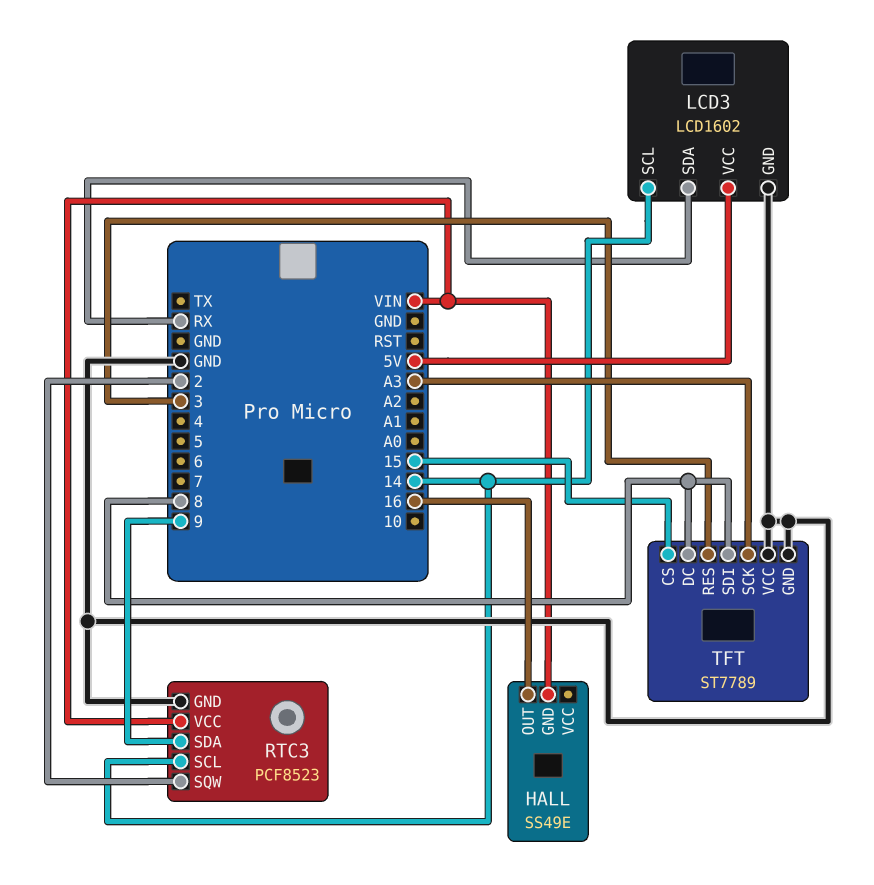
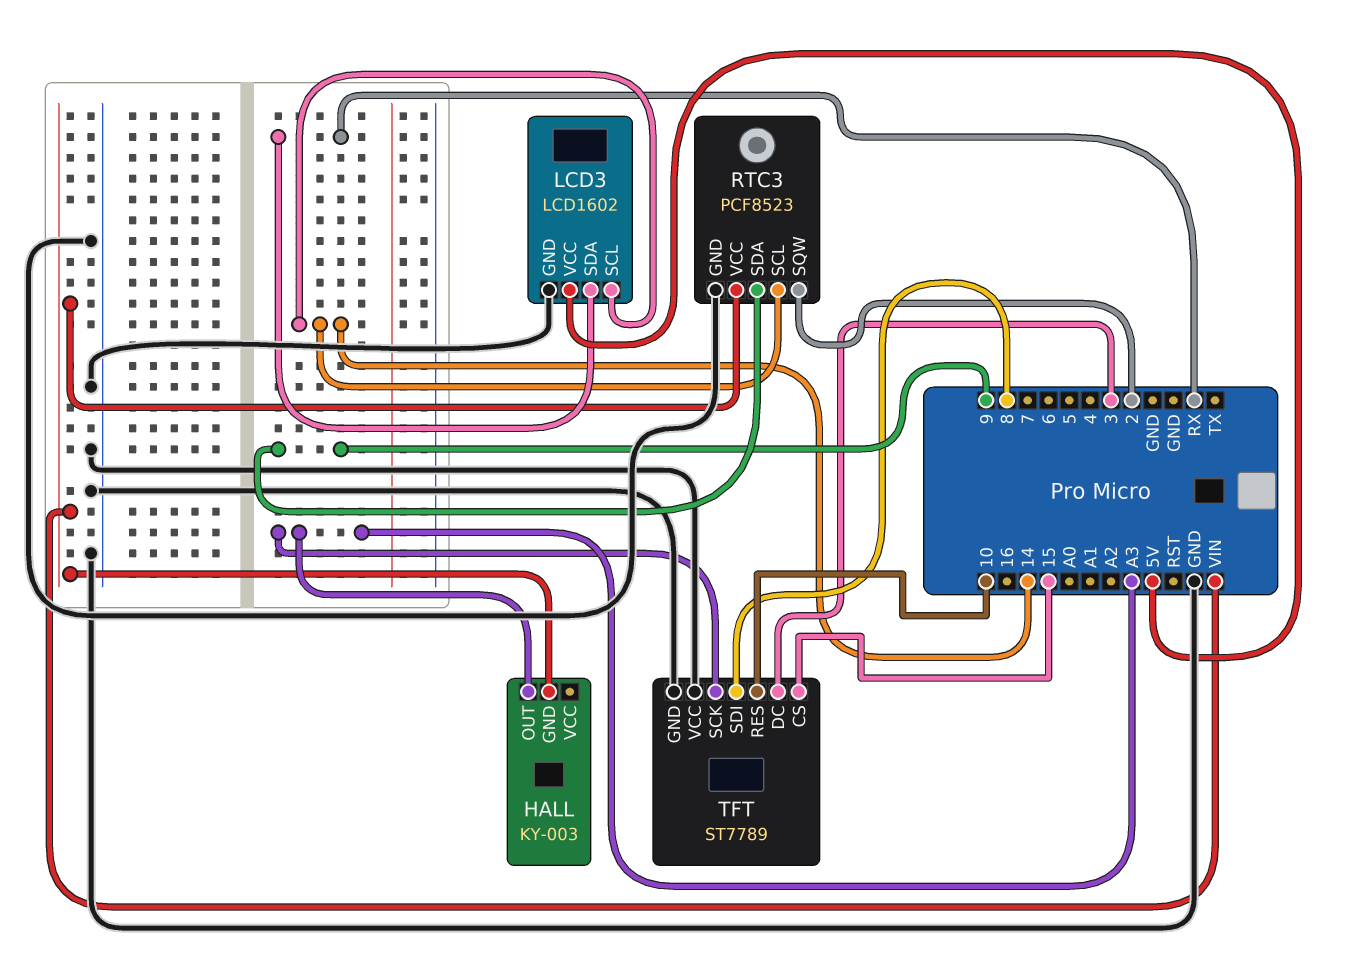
HALL: SS49E -> KY-003
HALL pin OUT: 16 -> A3
TFT pin DC: 8 -> 3
TFT pin RES: 3 -> 10

